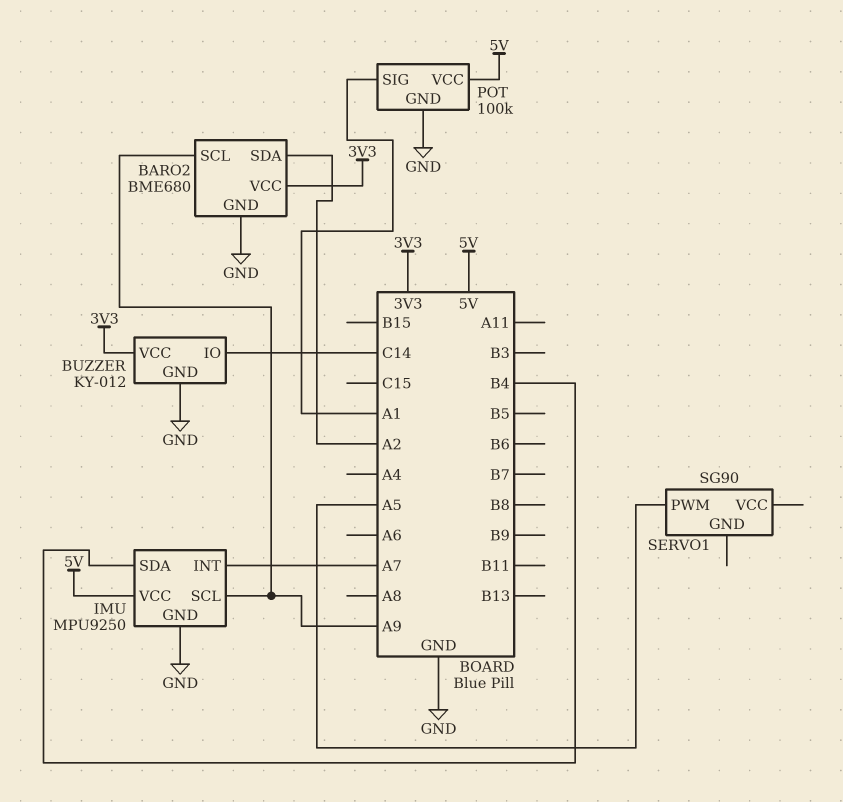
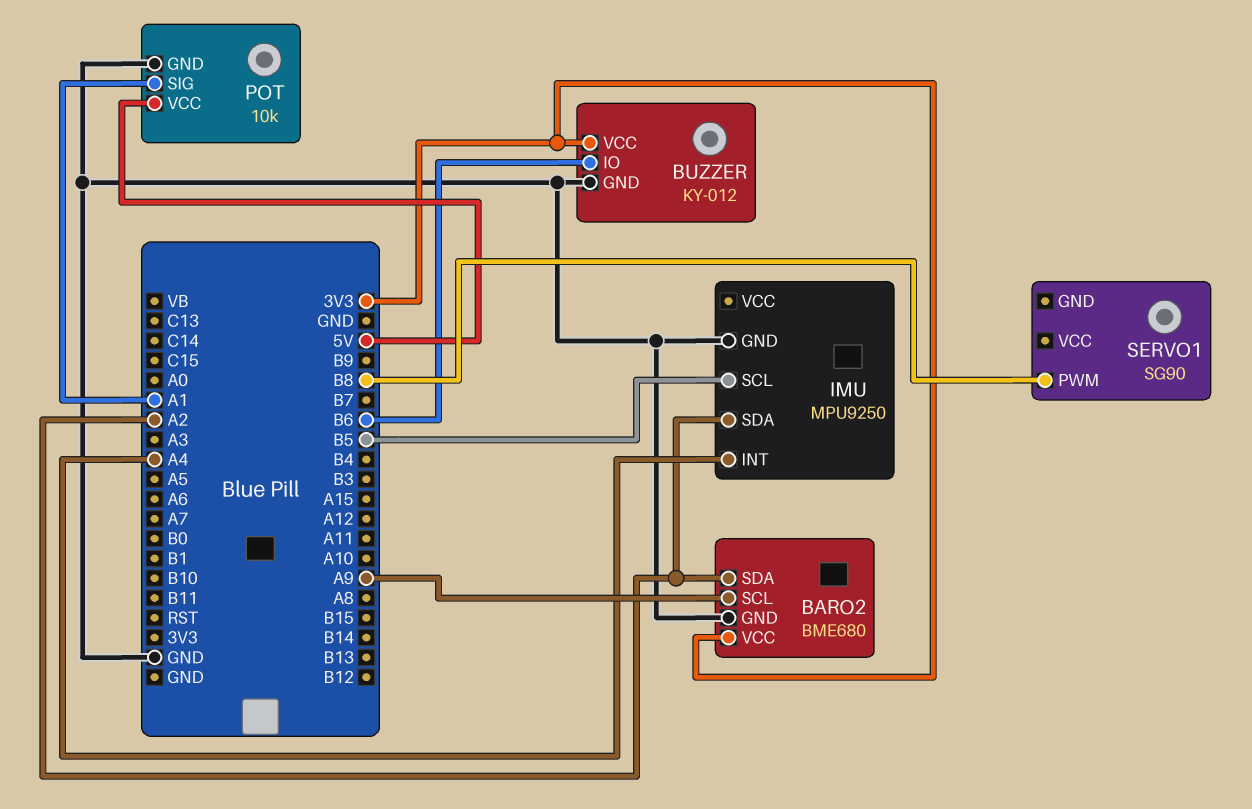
BUZZER pin IO: C14 -> B6
IMU pin INT: A7 -> A4
IMU pin SCL: A9 -> B5
IMU pin SDA: B4 -> A2
IMU pin VCC: 5V -> none
POT: 100k -> 10k
SERVO1 pin PWM: A5 -> B8

